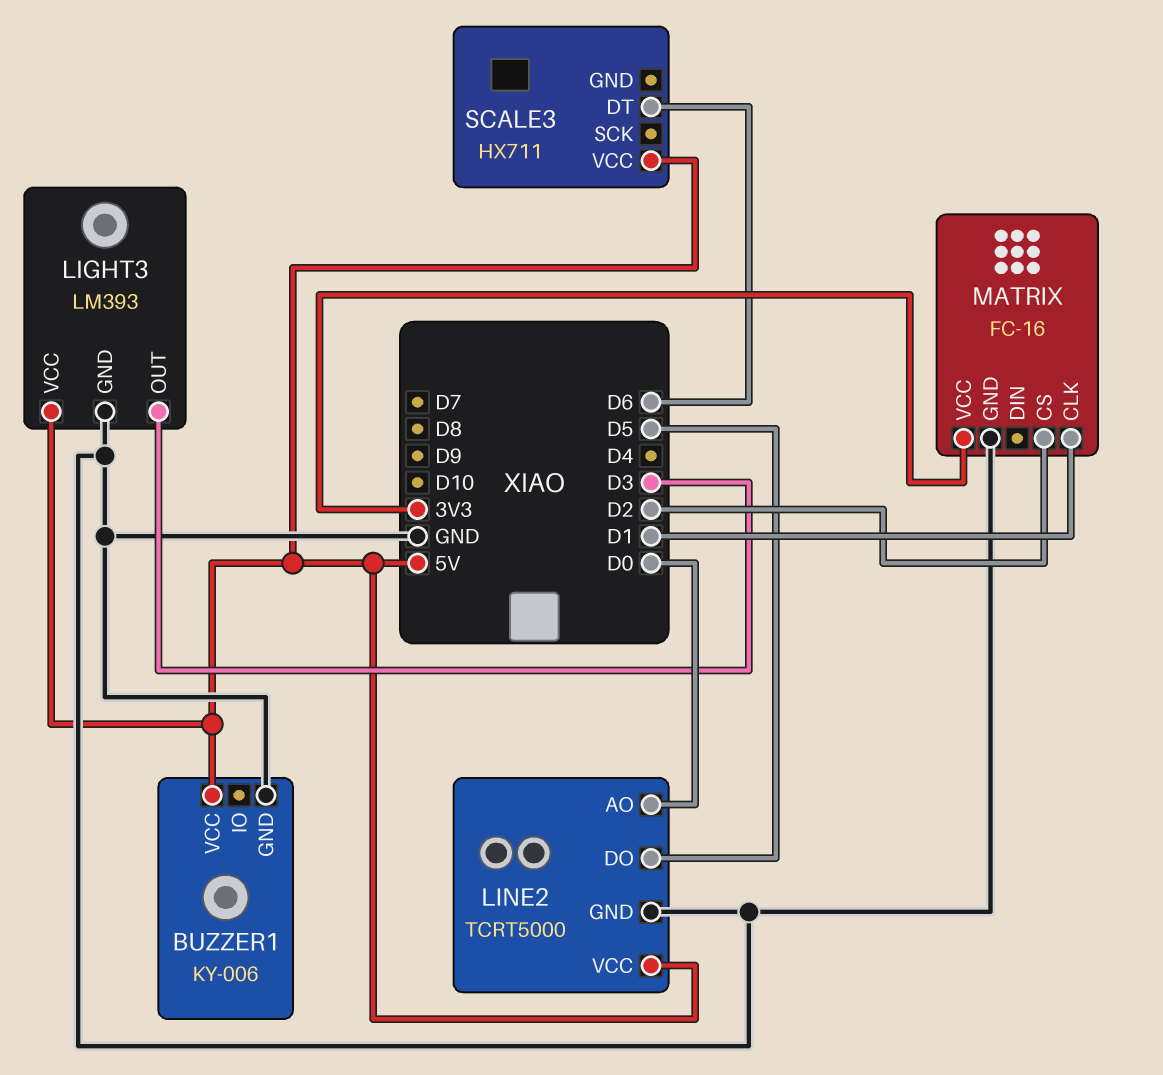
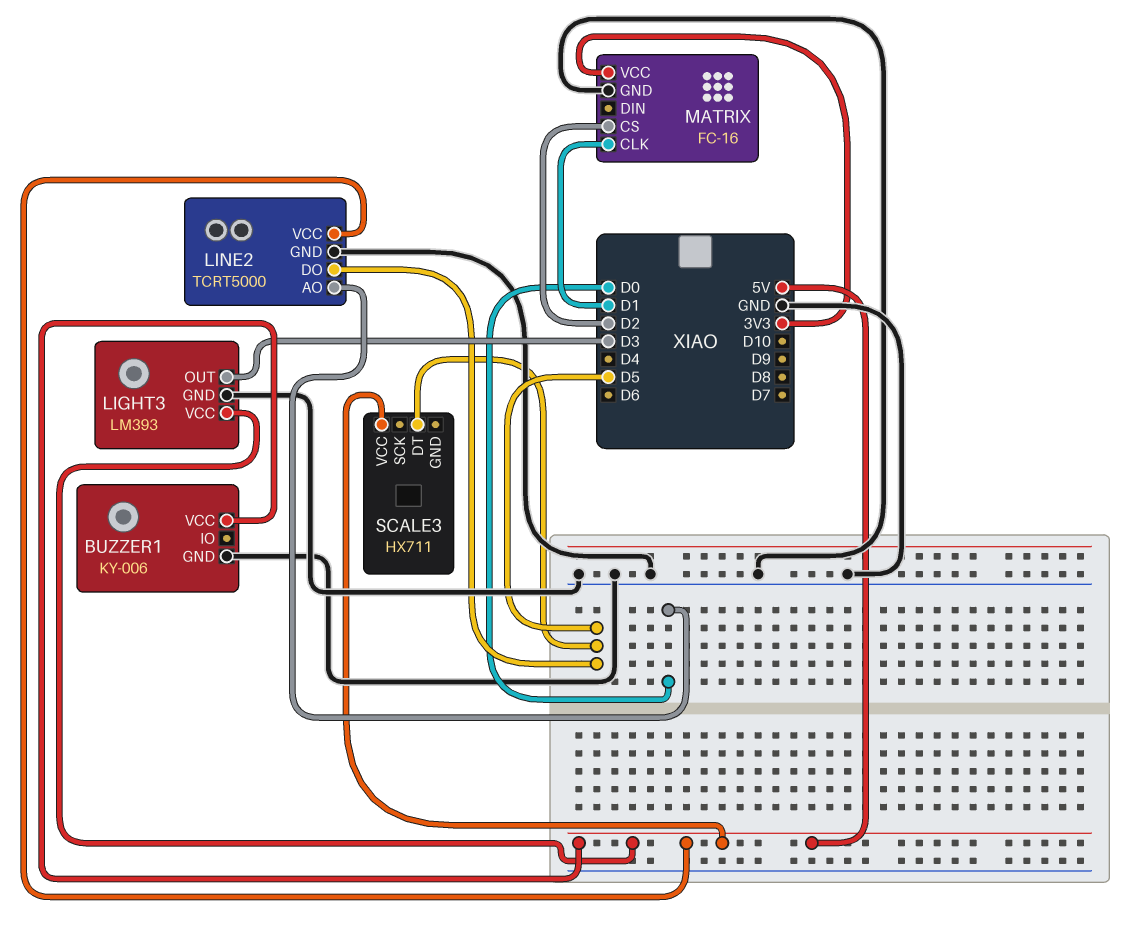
SCALE3 pin DT: D6 -> D5

